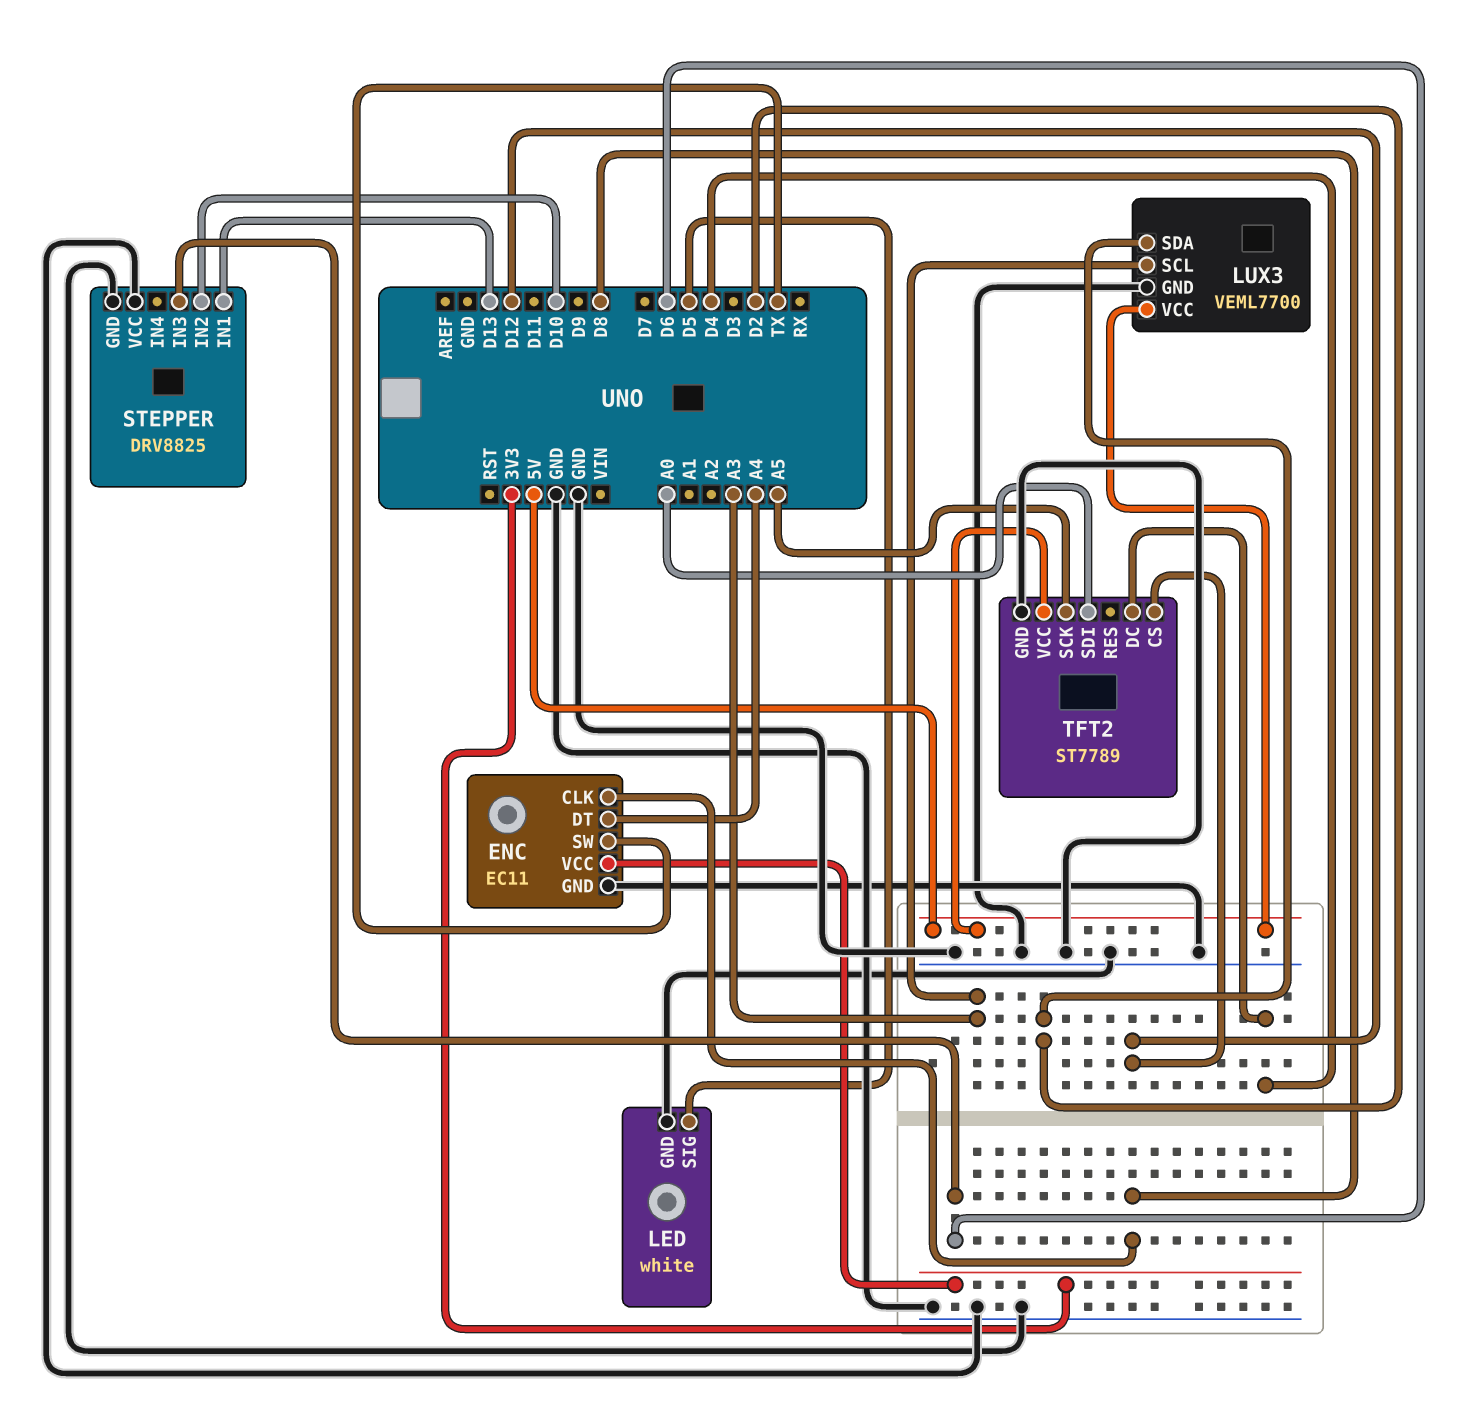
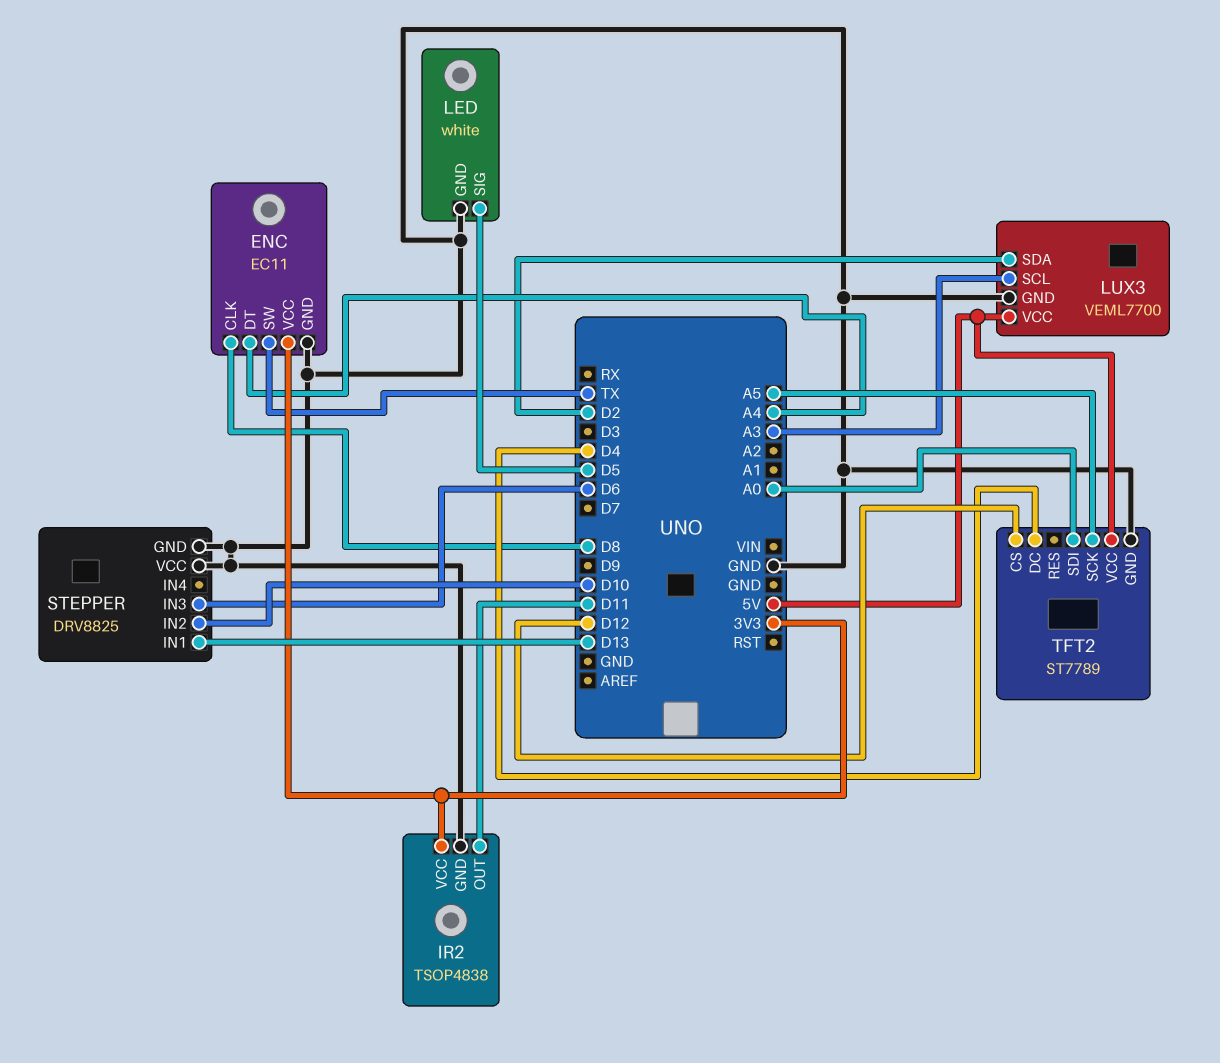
IR2: none -> TSOP4838
IR2 pin GND: none -> GND
IR2 pin OUT: none -> D11
IR2 pin VCC: none -> 3V3

